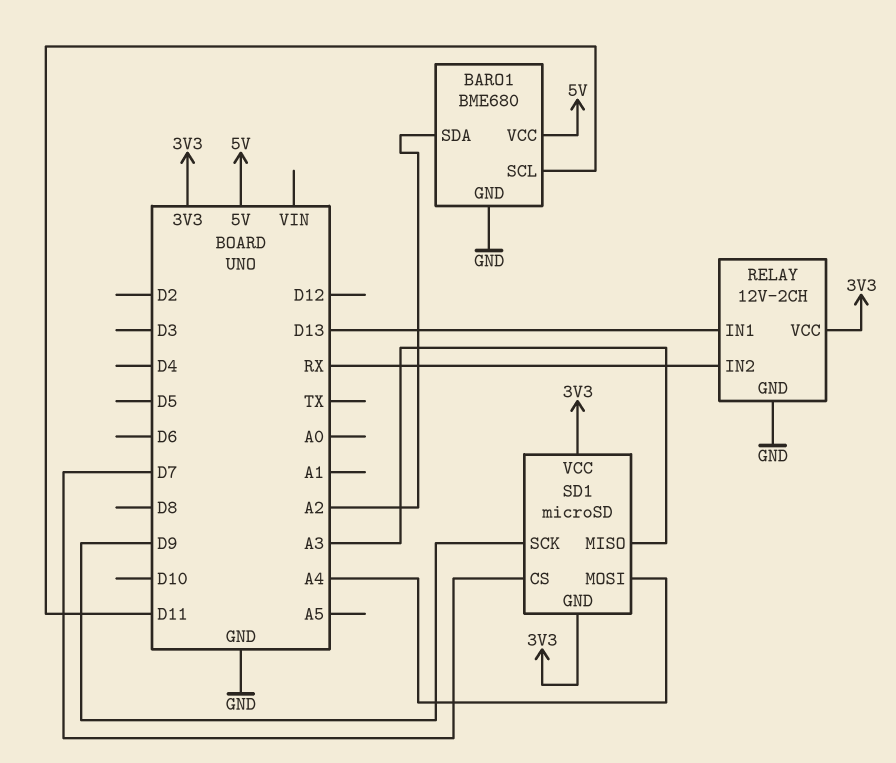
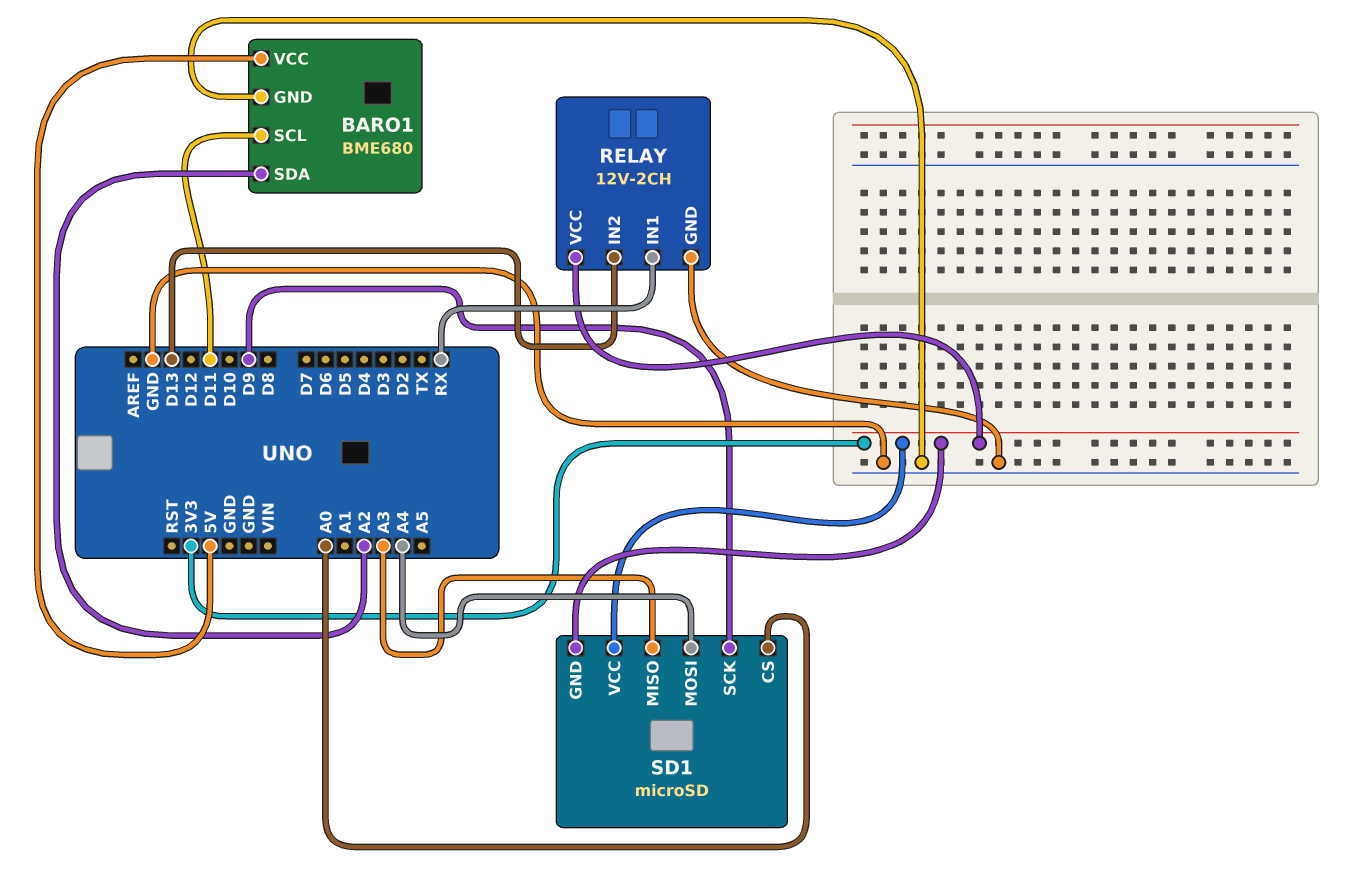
RELAY pin IN1: D13 -> RX
RELAY pin IN2: RX -> D13
SD1 pin CS: D7 -> A0

